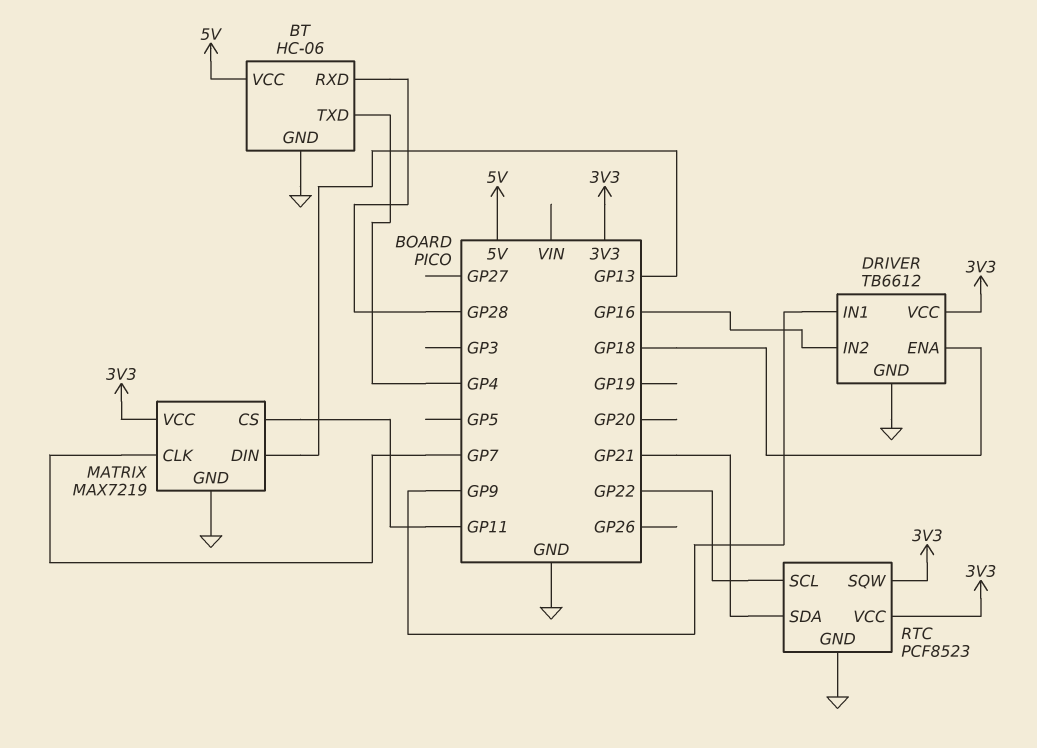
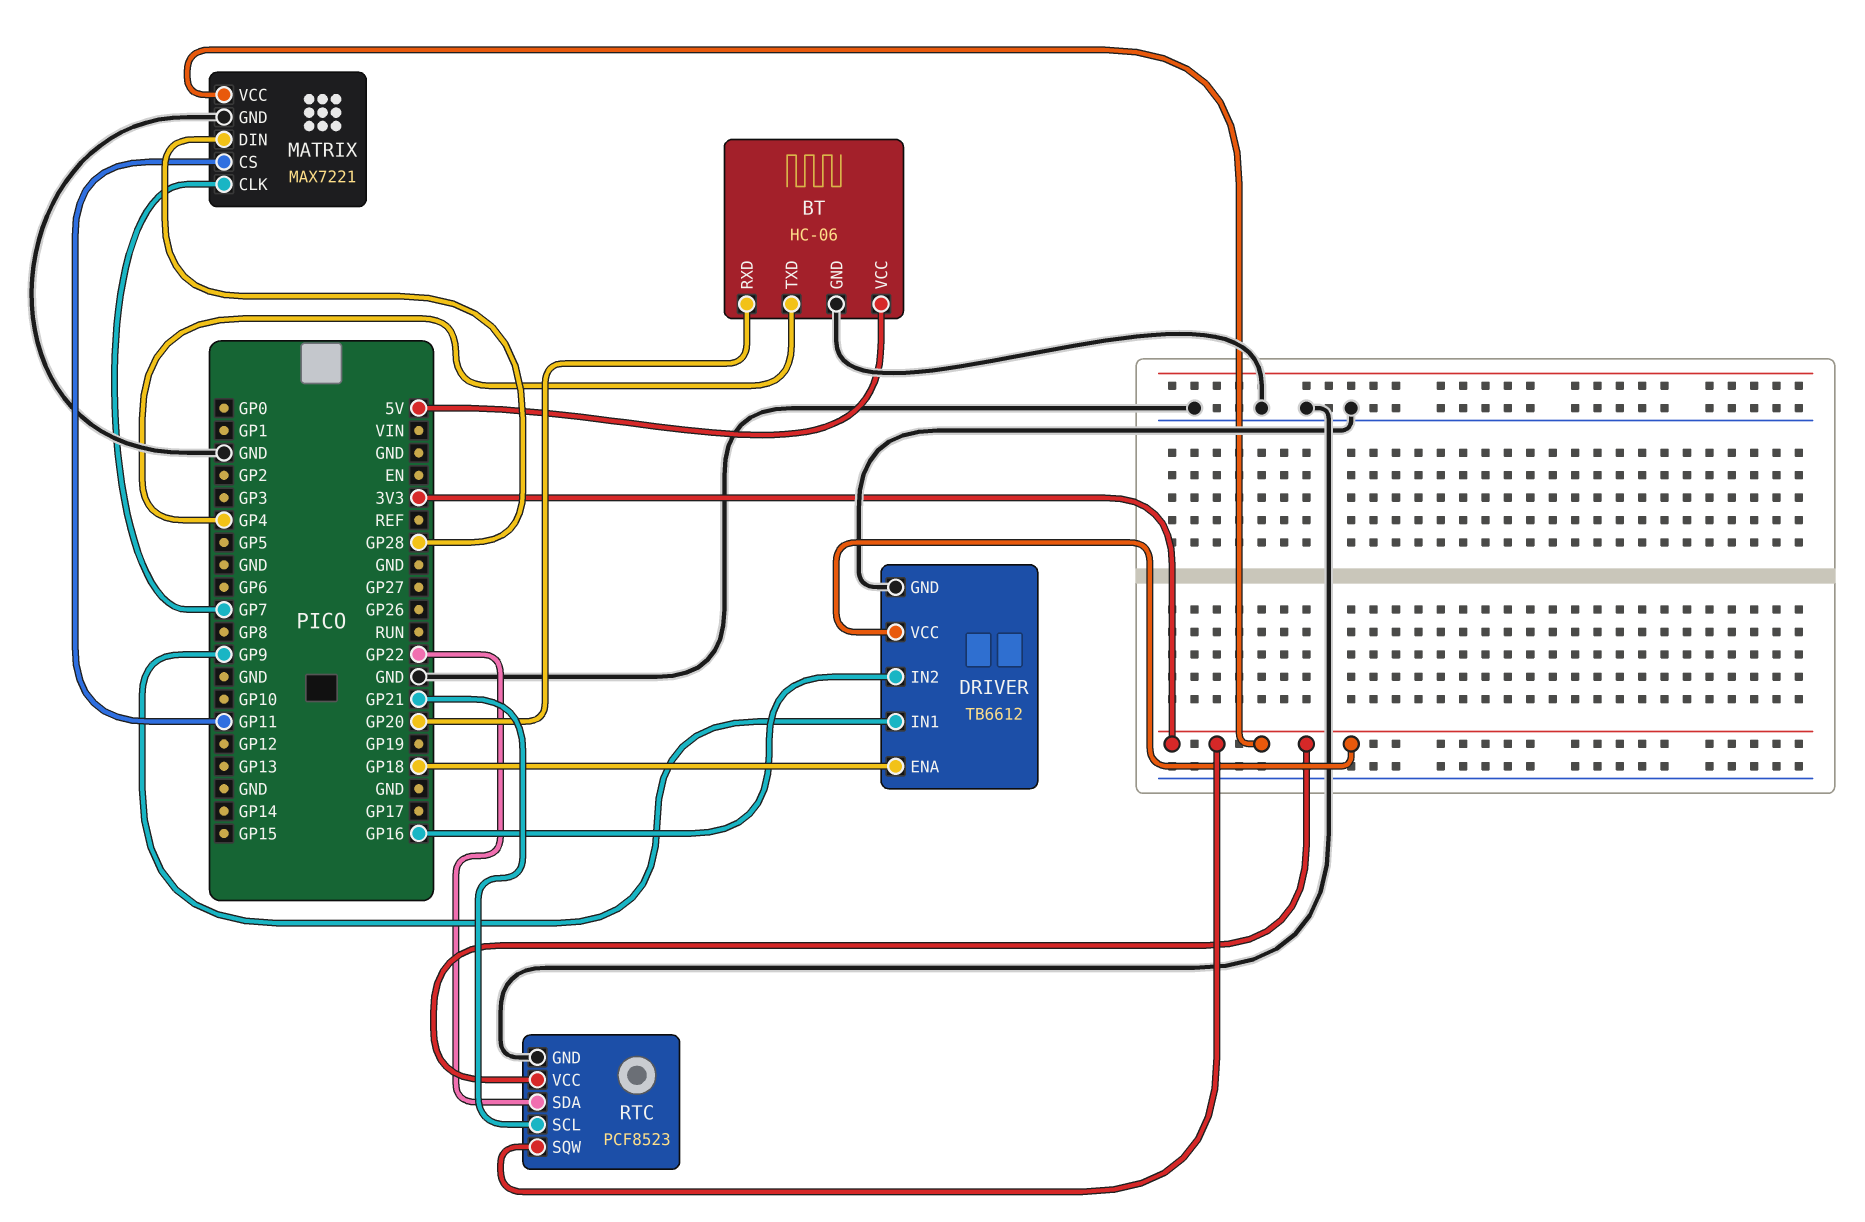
BT pin RXD: GP28 -> GP20
MATRIX: MAX7219 -> MAX7221
MATRIX pin DIN: GP13 -> GP28
RTC pin SCL: GP22 -> GP21
RTC pin SDA: GP21 -> GP22

